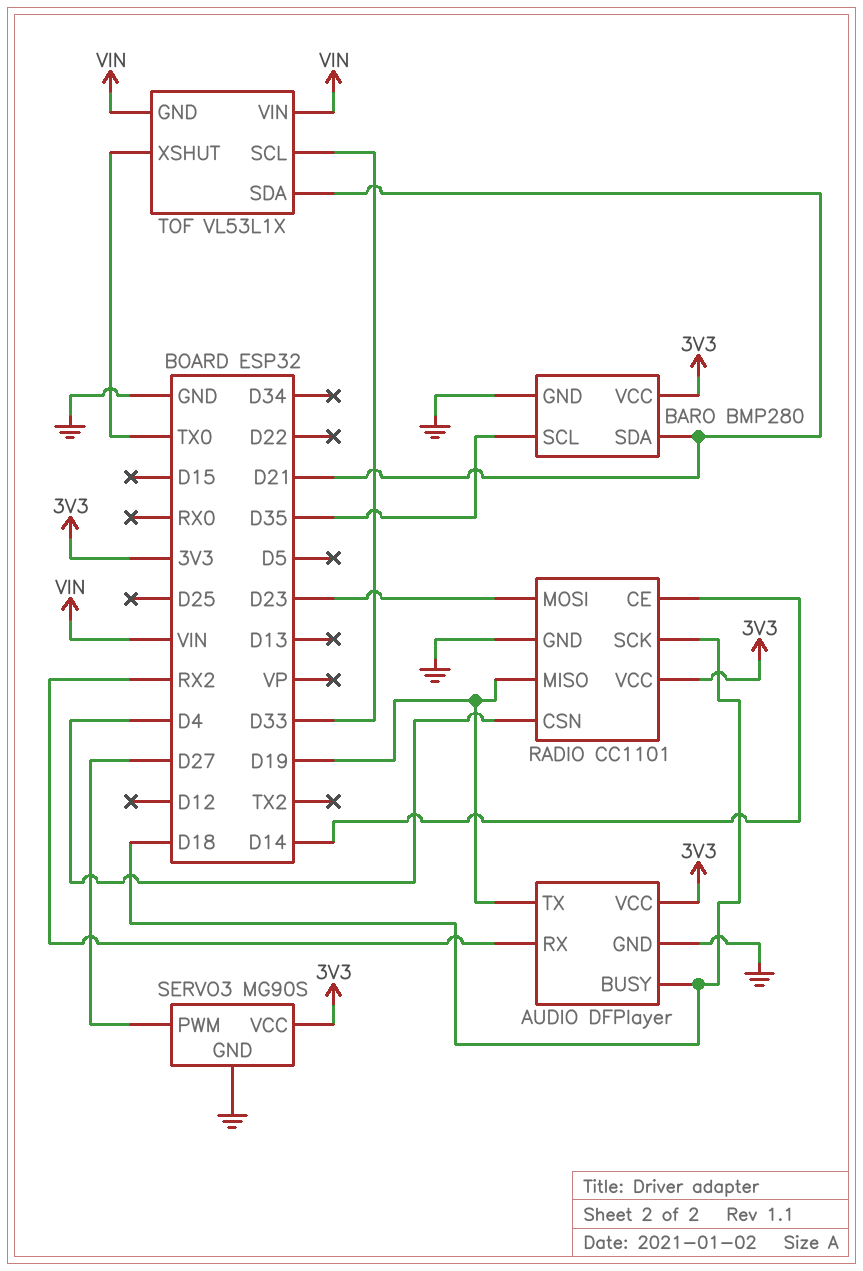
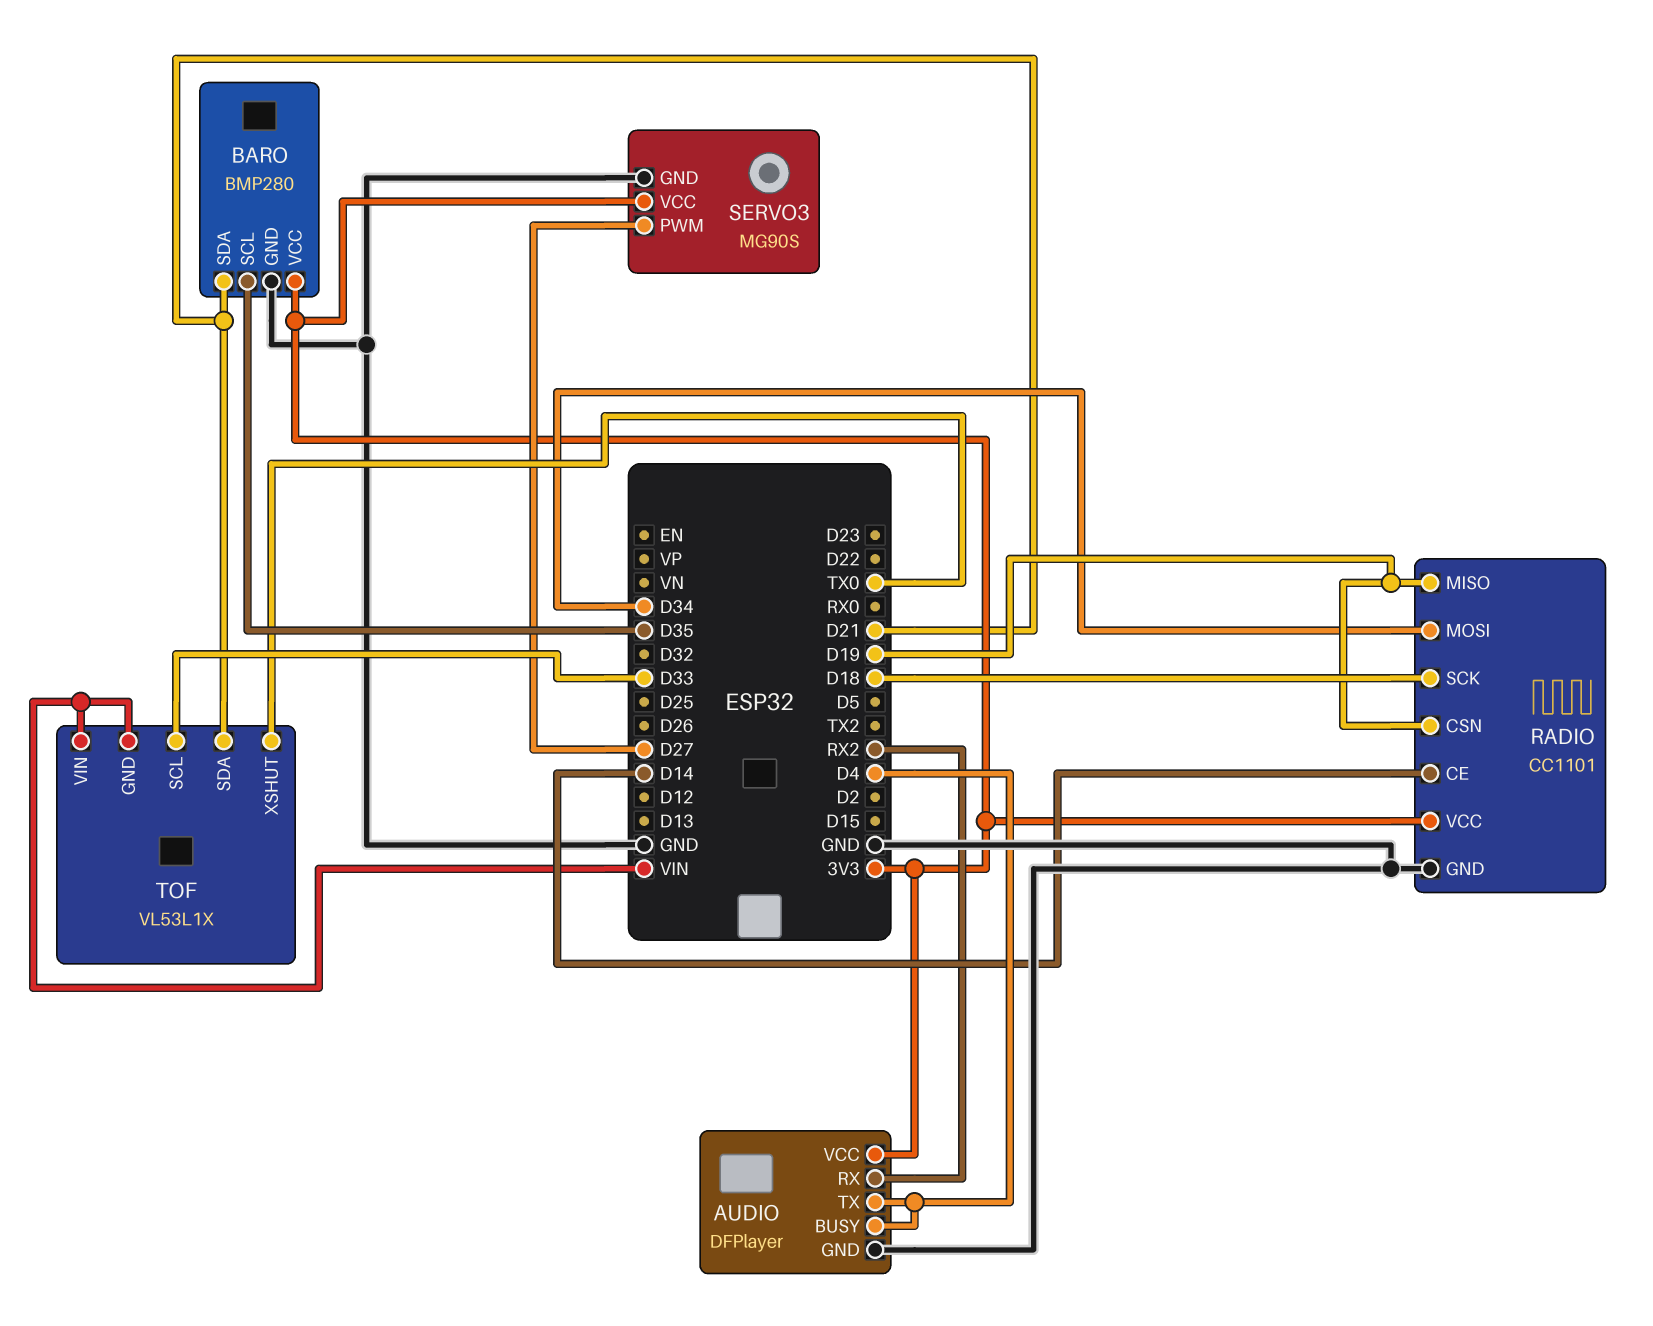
AUDIO pin BUSY: D18 -> D4
AUDIO pin TX: D19 -> D4
RADIO pin CSN: D4 -> D19
RADIO pin MOSI: D23 -> D34

